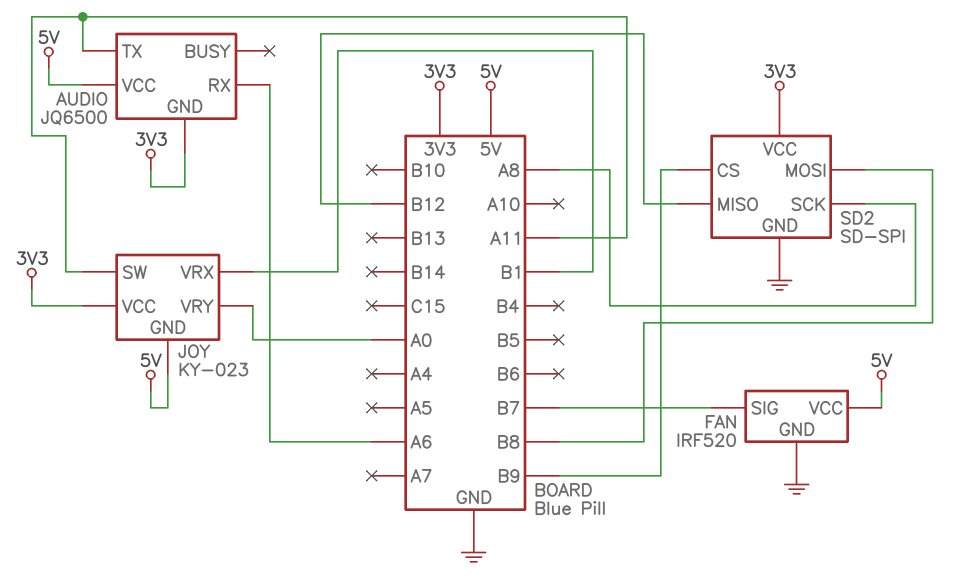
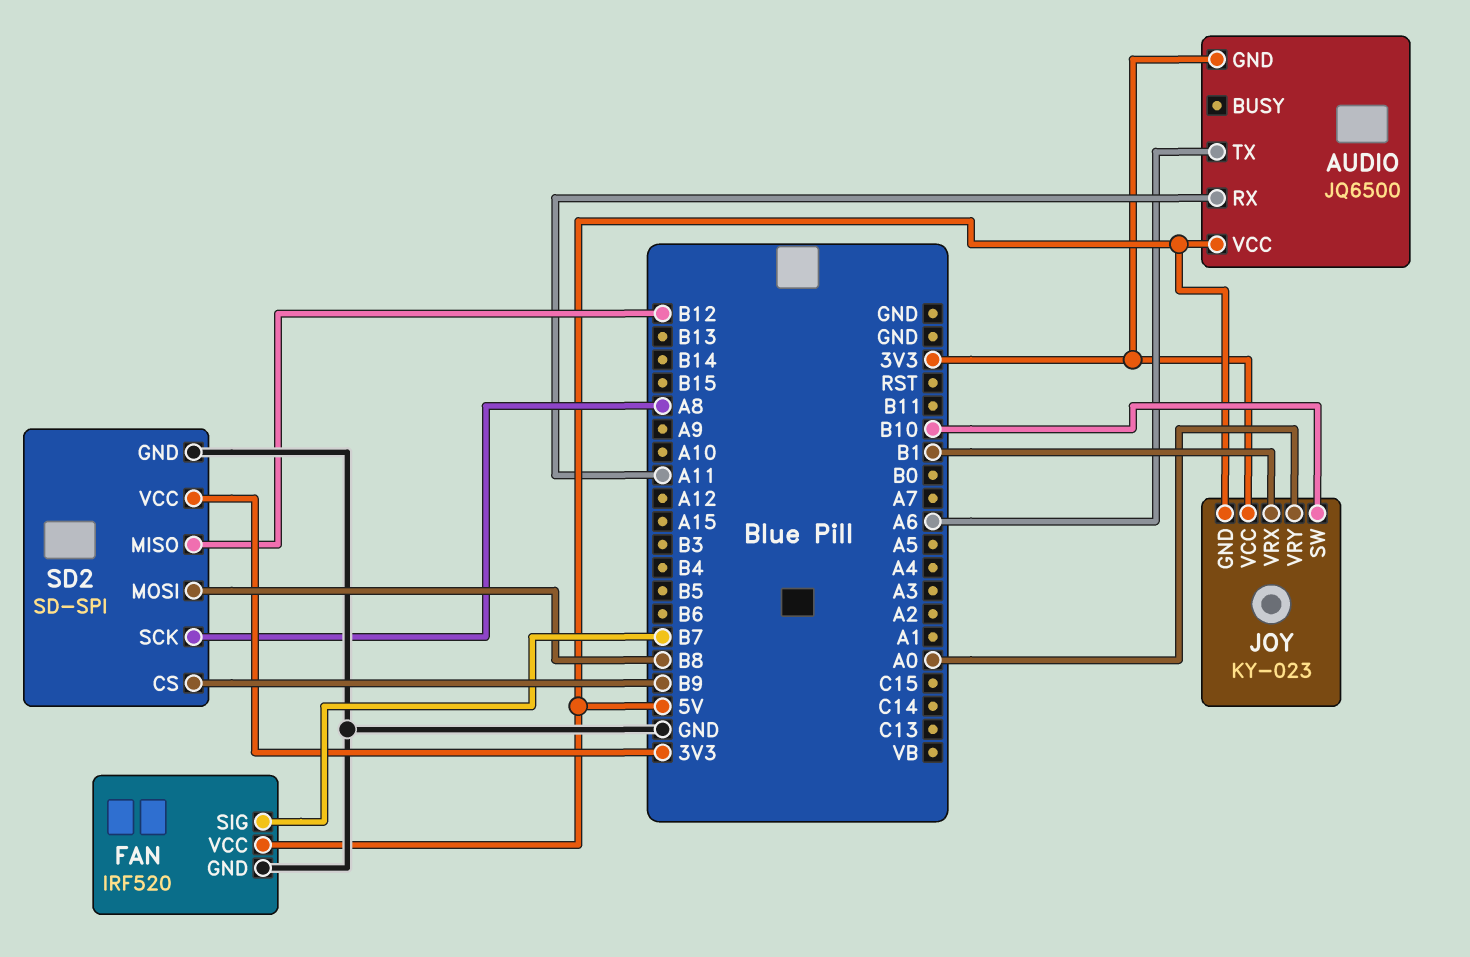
AUDIO pin RX: A6 -> A11
AUDIO pin TX: A11 -> A6
JOY pin SW: A11 -> B10

